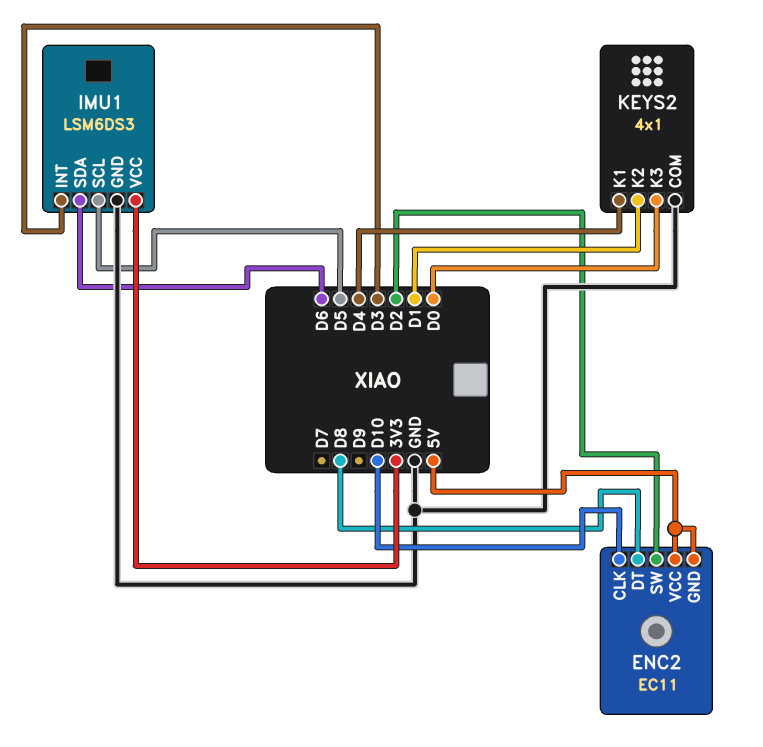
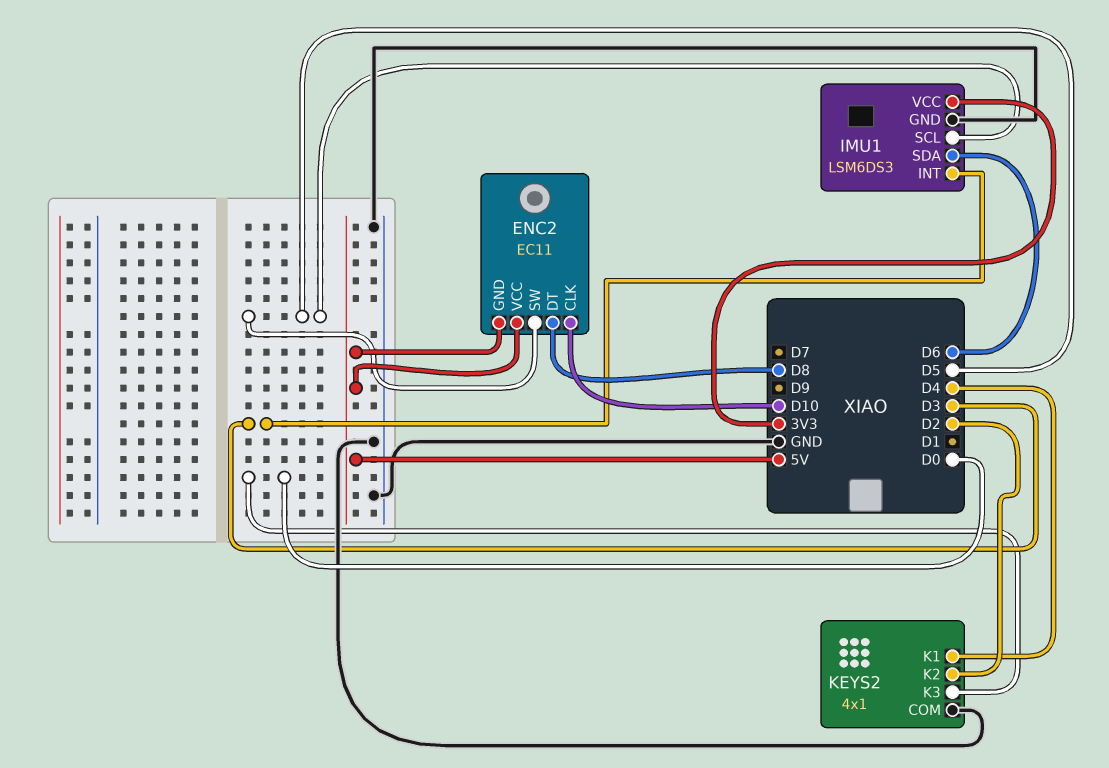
ENC2 pin SW: D2 -> D5
KEYS2 pin K2: D1 -> D2

